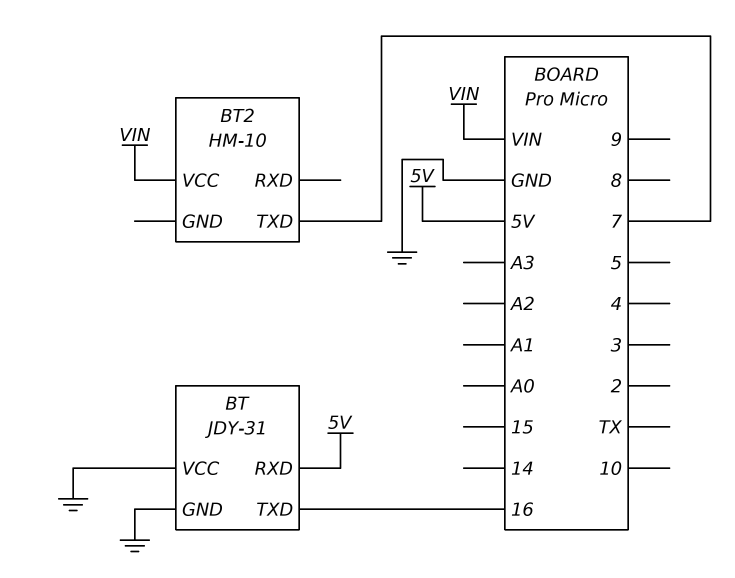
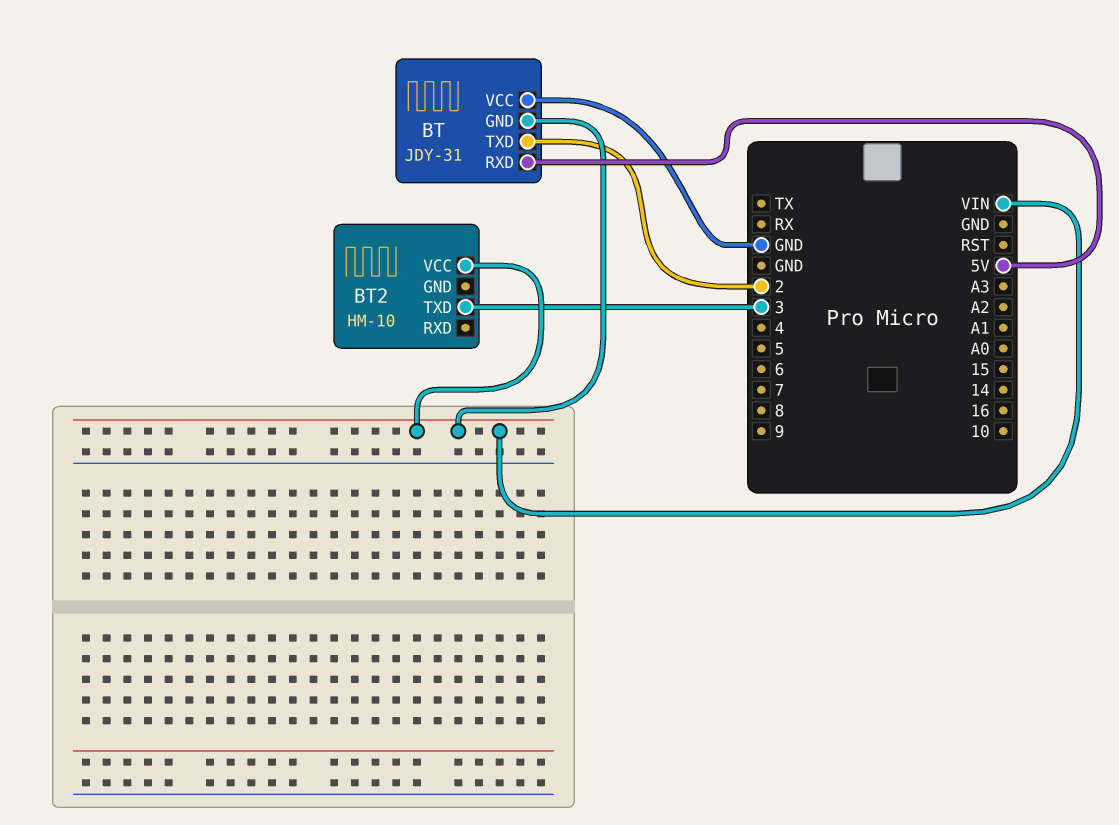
BT pin GND: GND -> VIN
BT pin TXD: 16 -> 2
BT2 pin TXD: 7 -> 3

